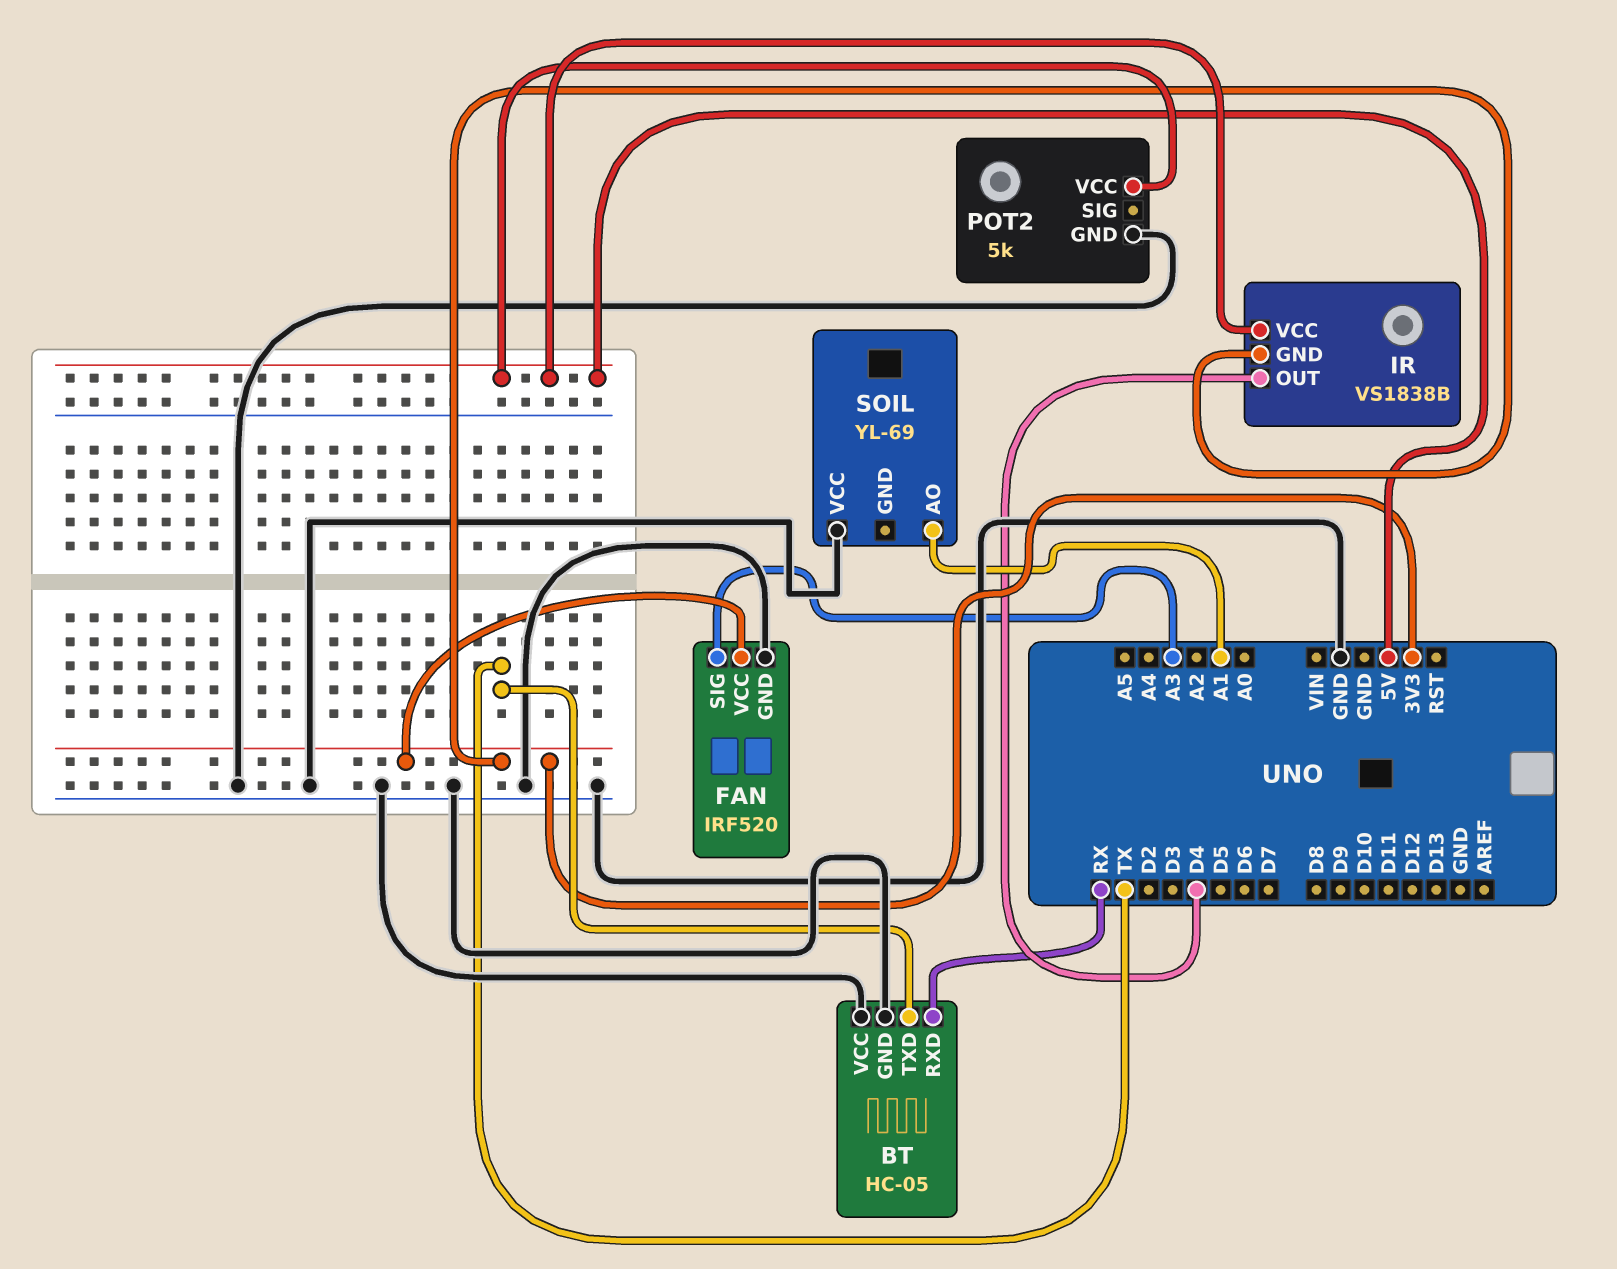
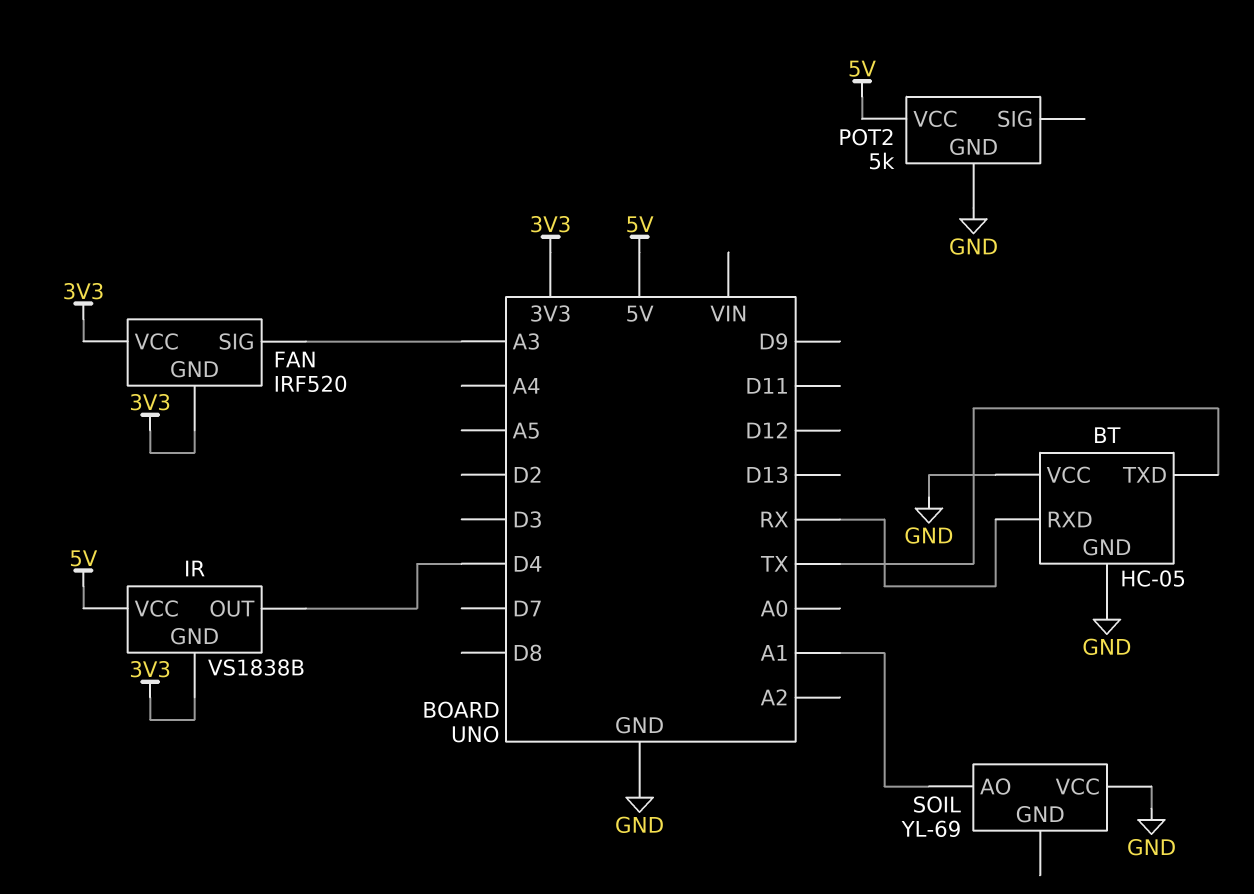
FAN pin GND: GND -> 3V3

